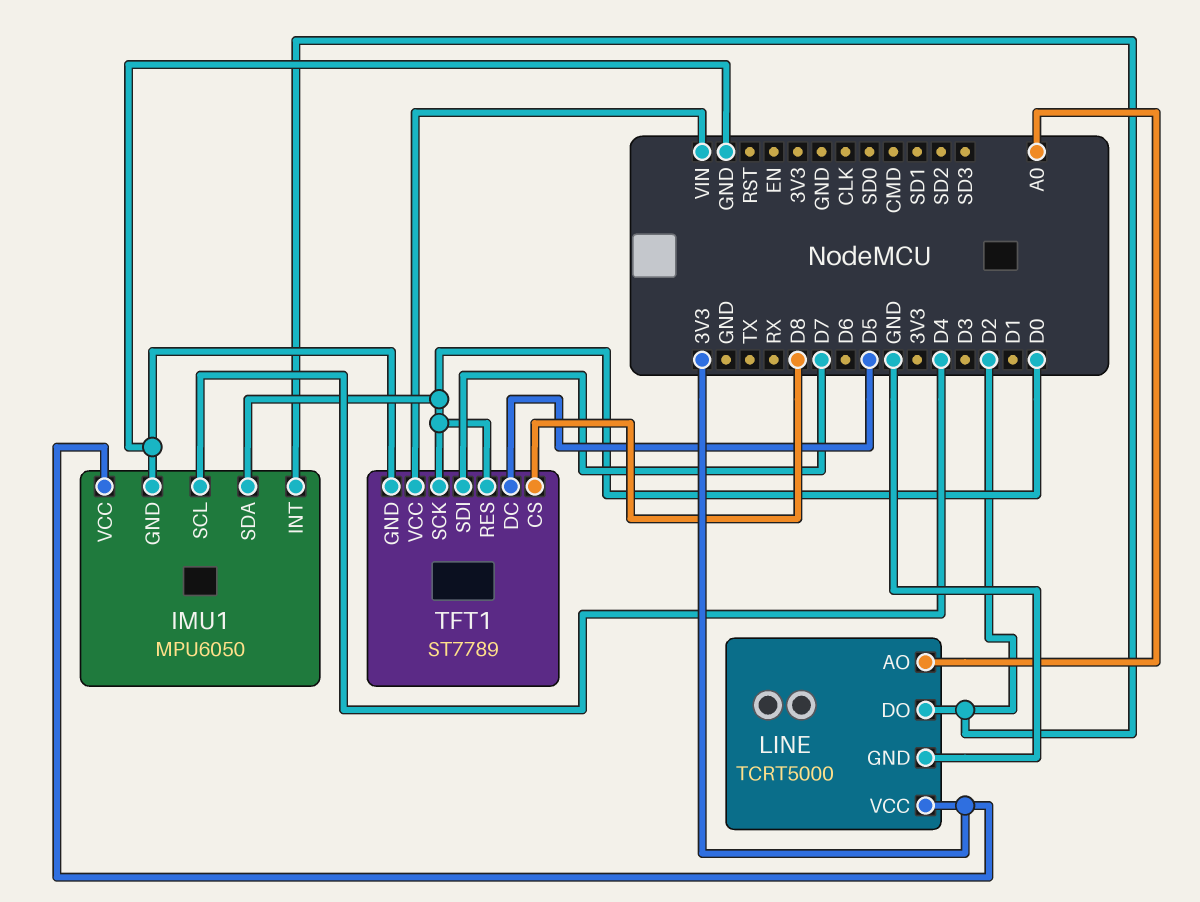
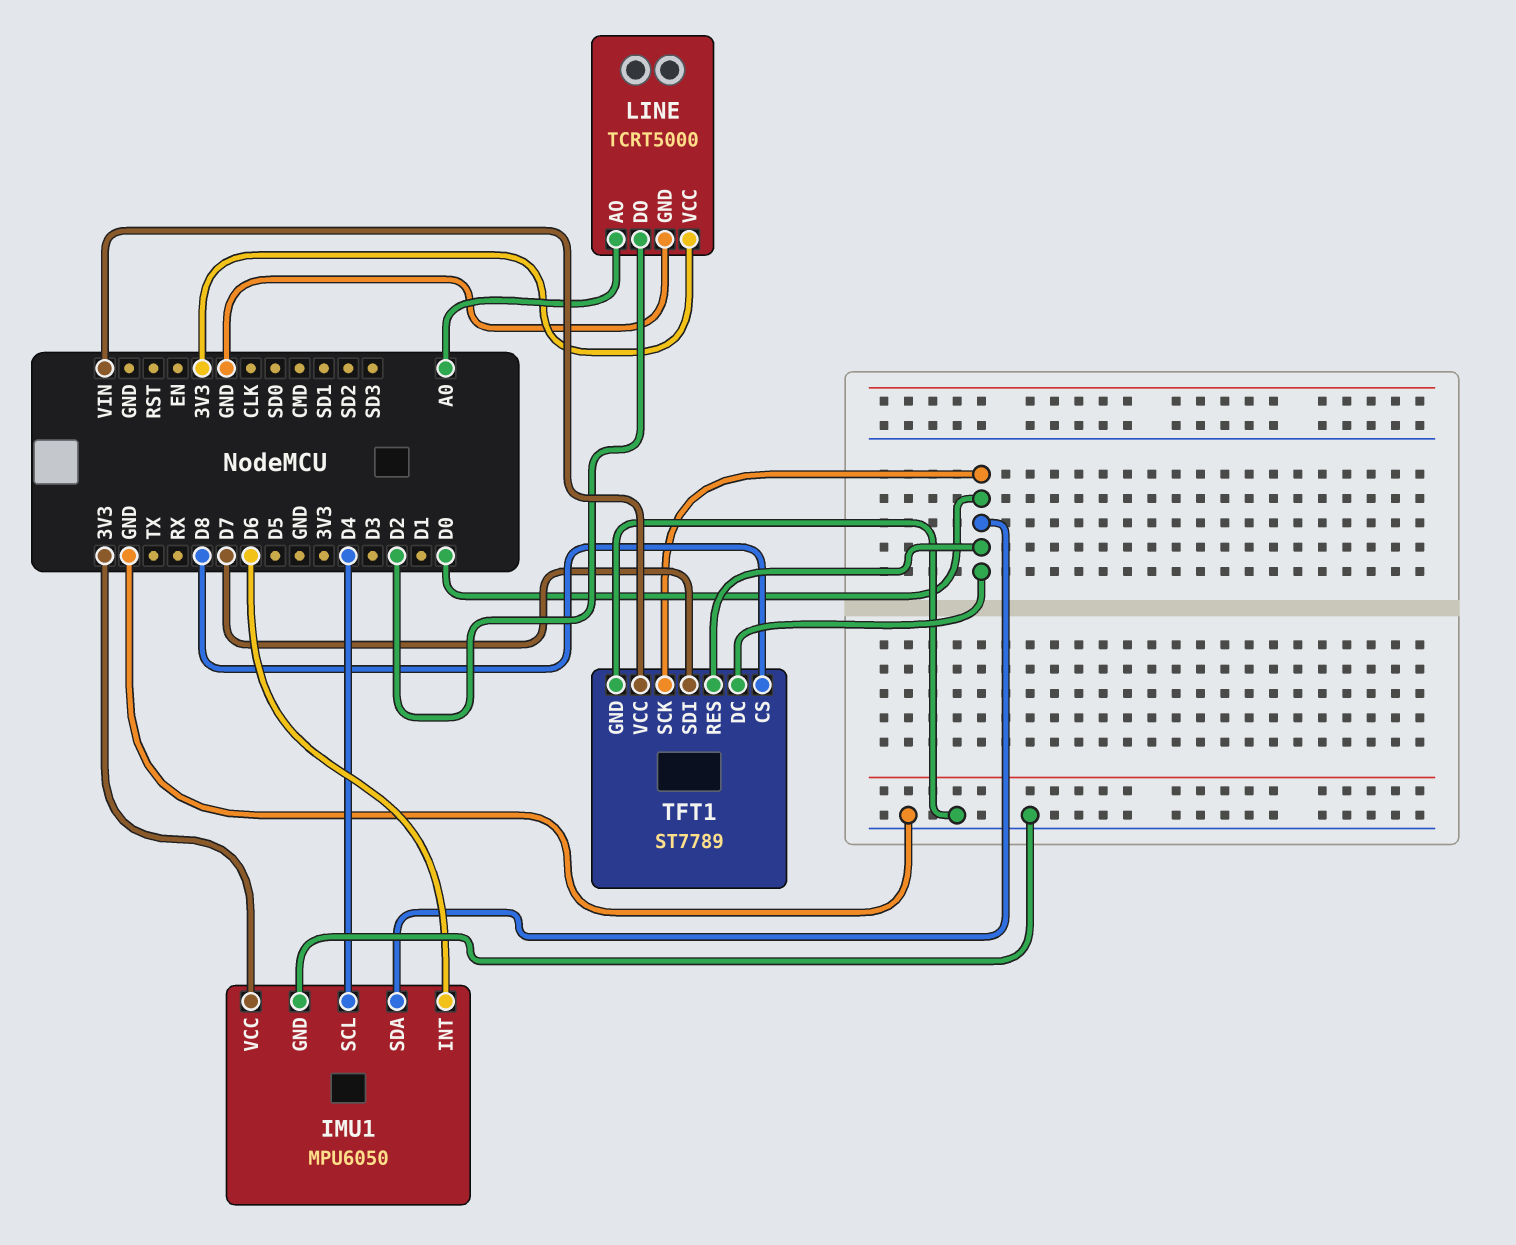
IMU1 pin INT: D2 -> D6
TFT1 pin DC: D5 -> D0

